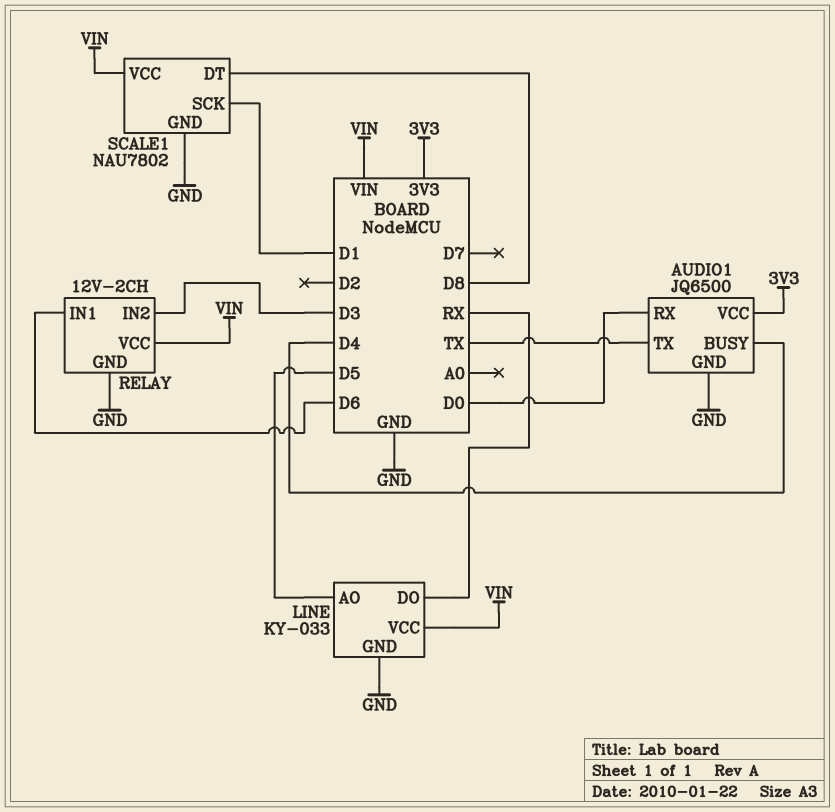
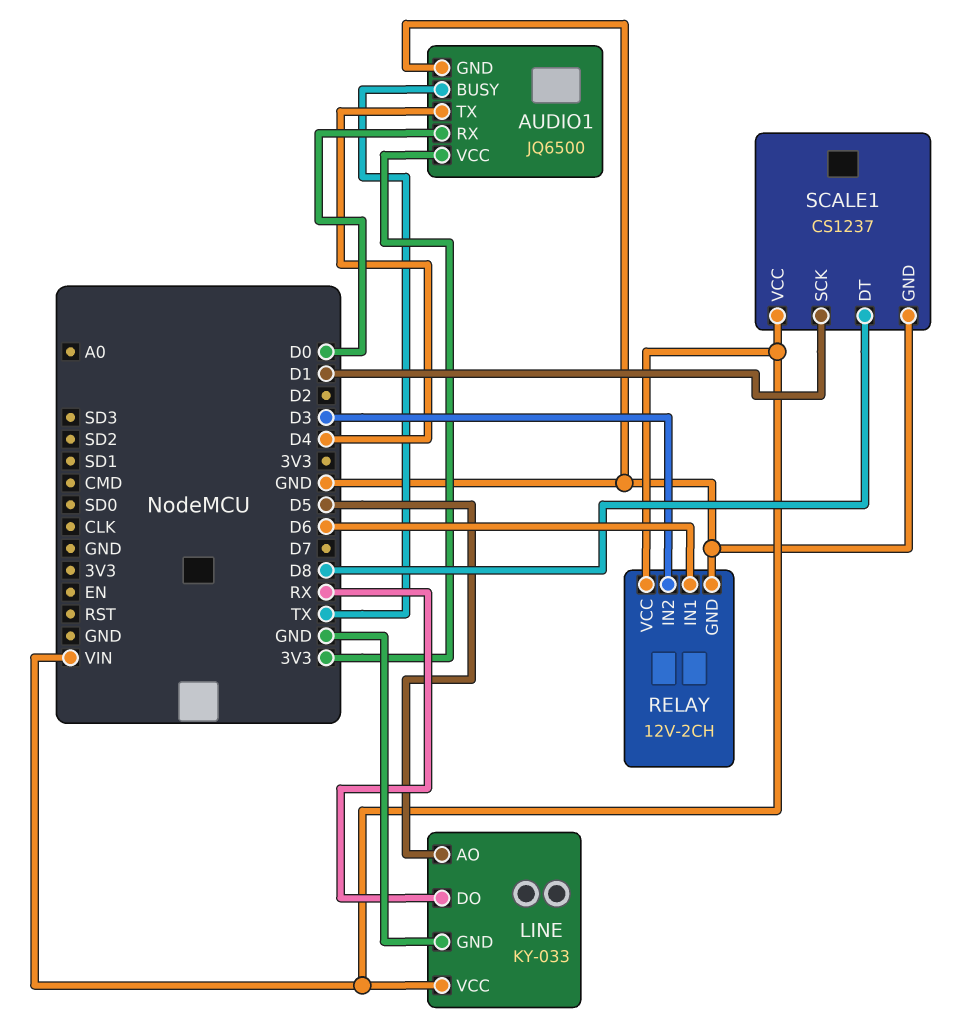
AUDIO1 pin BUSY: D4 -> TX
AUDIO1 pin TX: TX -> D4
SCALE1: NAU7802 -> CS1237

